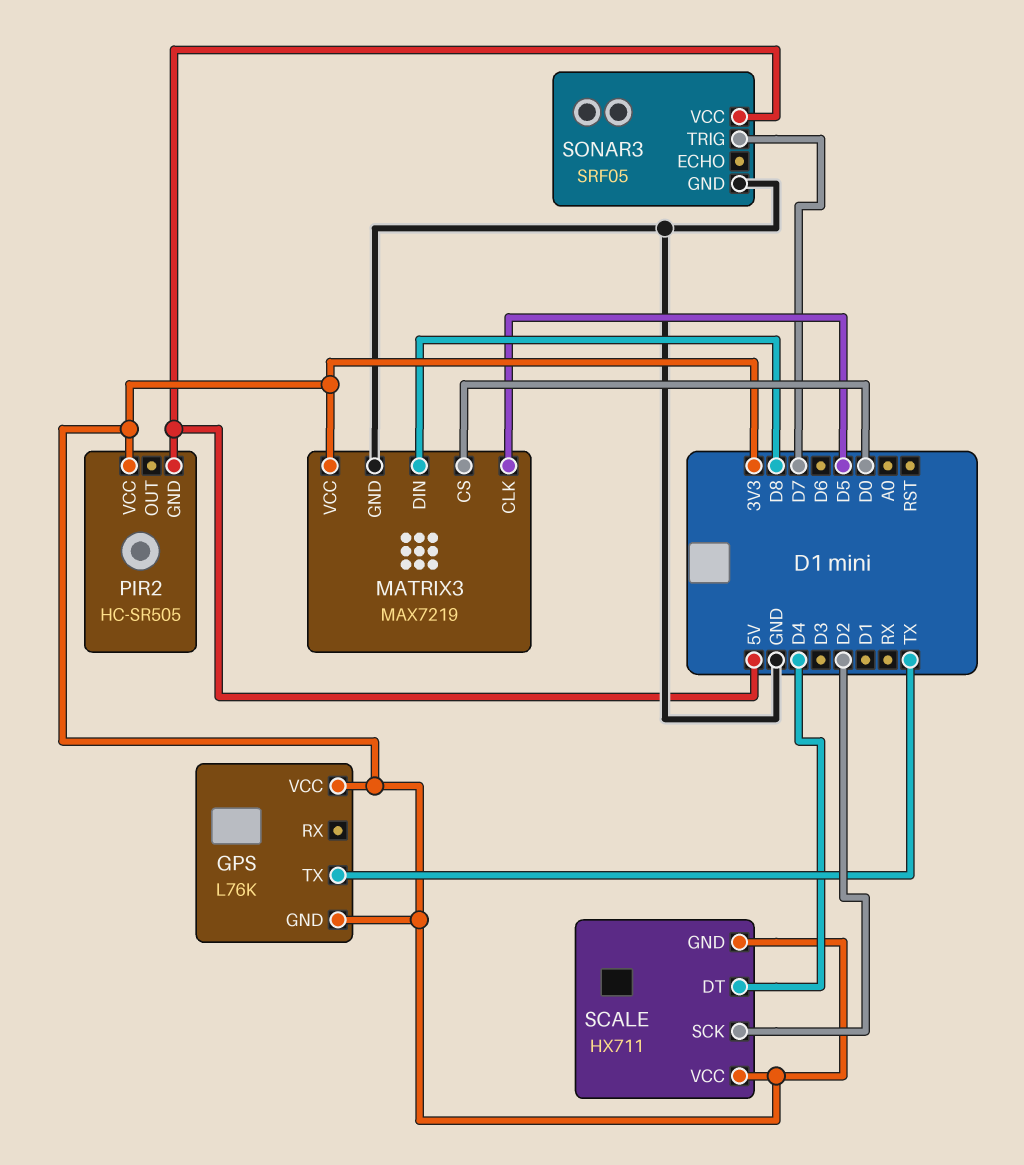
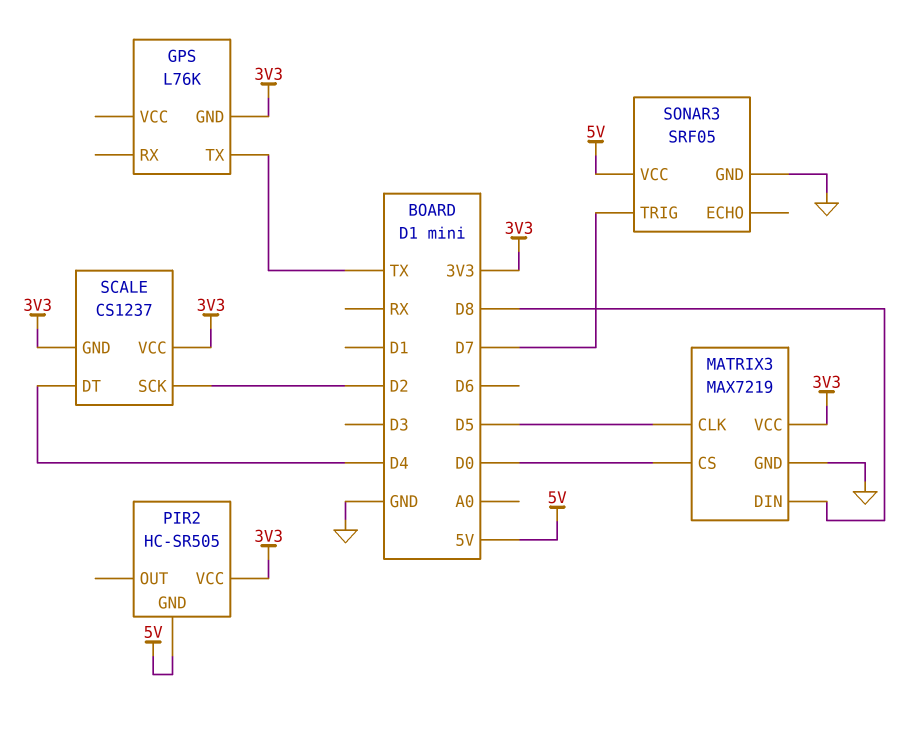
GPS pin VCC: 3V3 -> none
SCALE: HX711 -> CS1237

